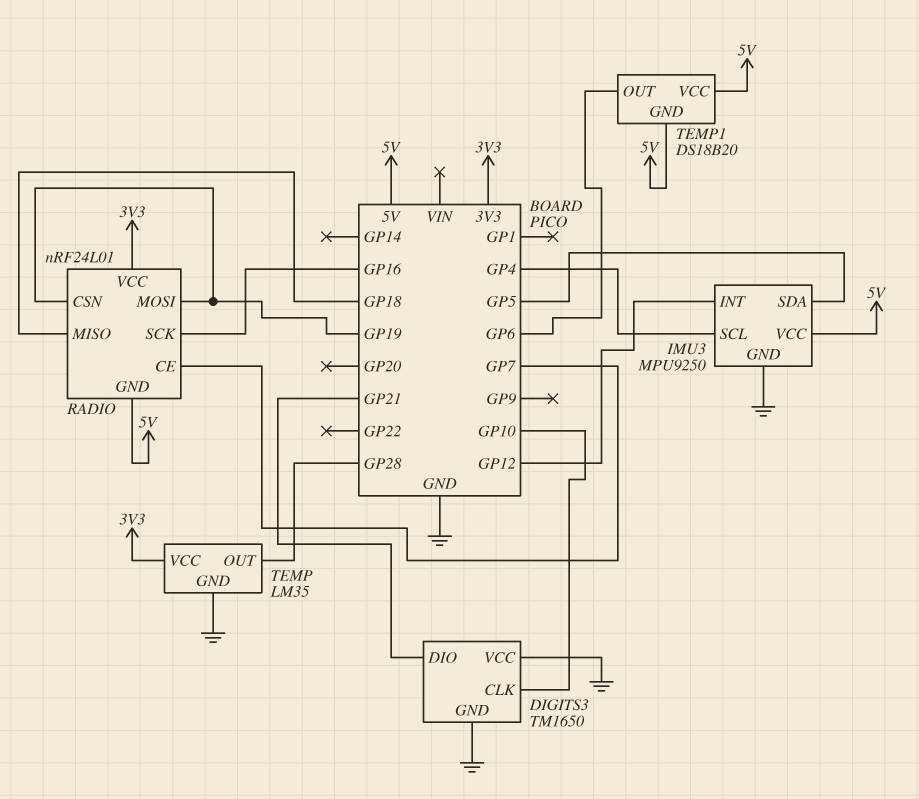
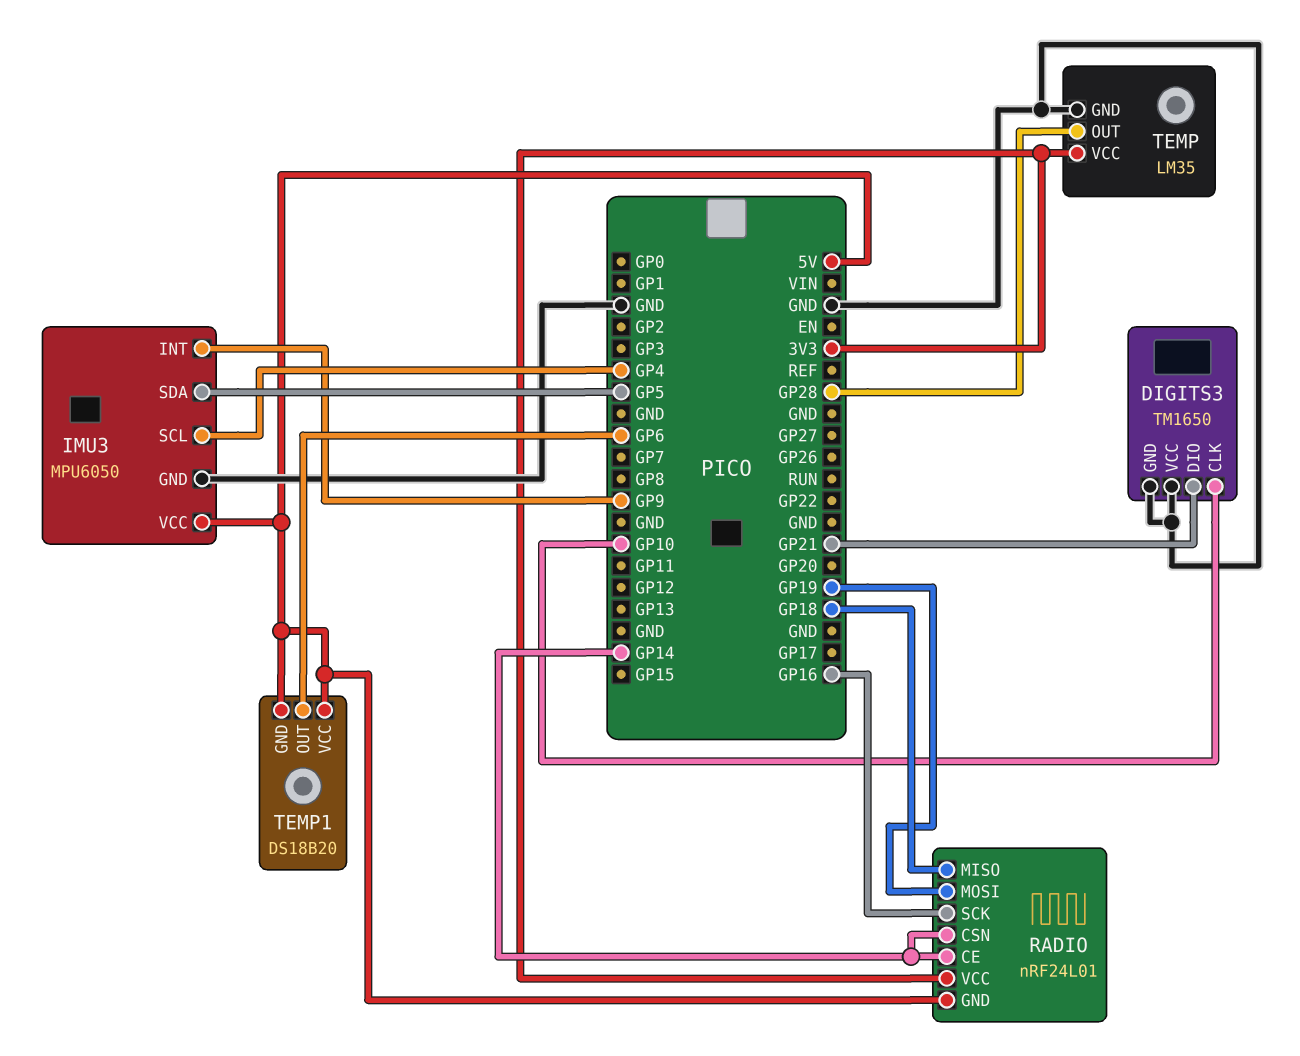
IMU3: MPU9250 -> MPU6050
IMU3 pin INT: GP12 -> GP9
RADIO pin CE: GP7 -> GP14
RADIO pin CSN: GP19 -> GP14

